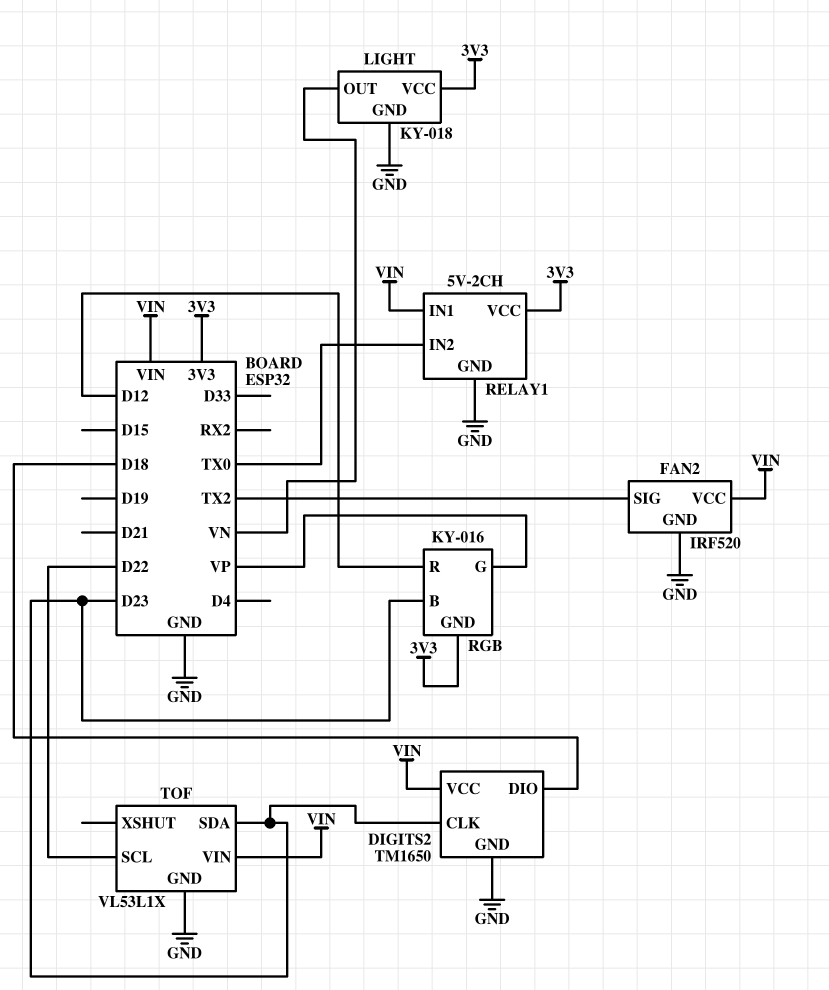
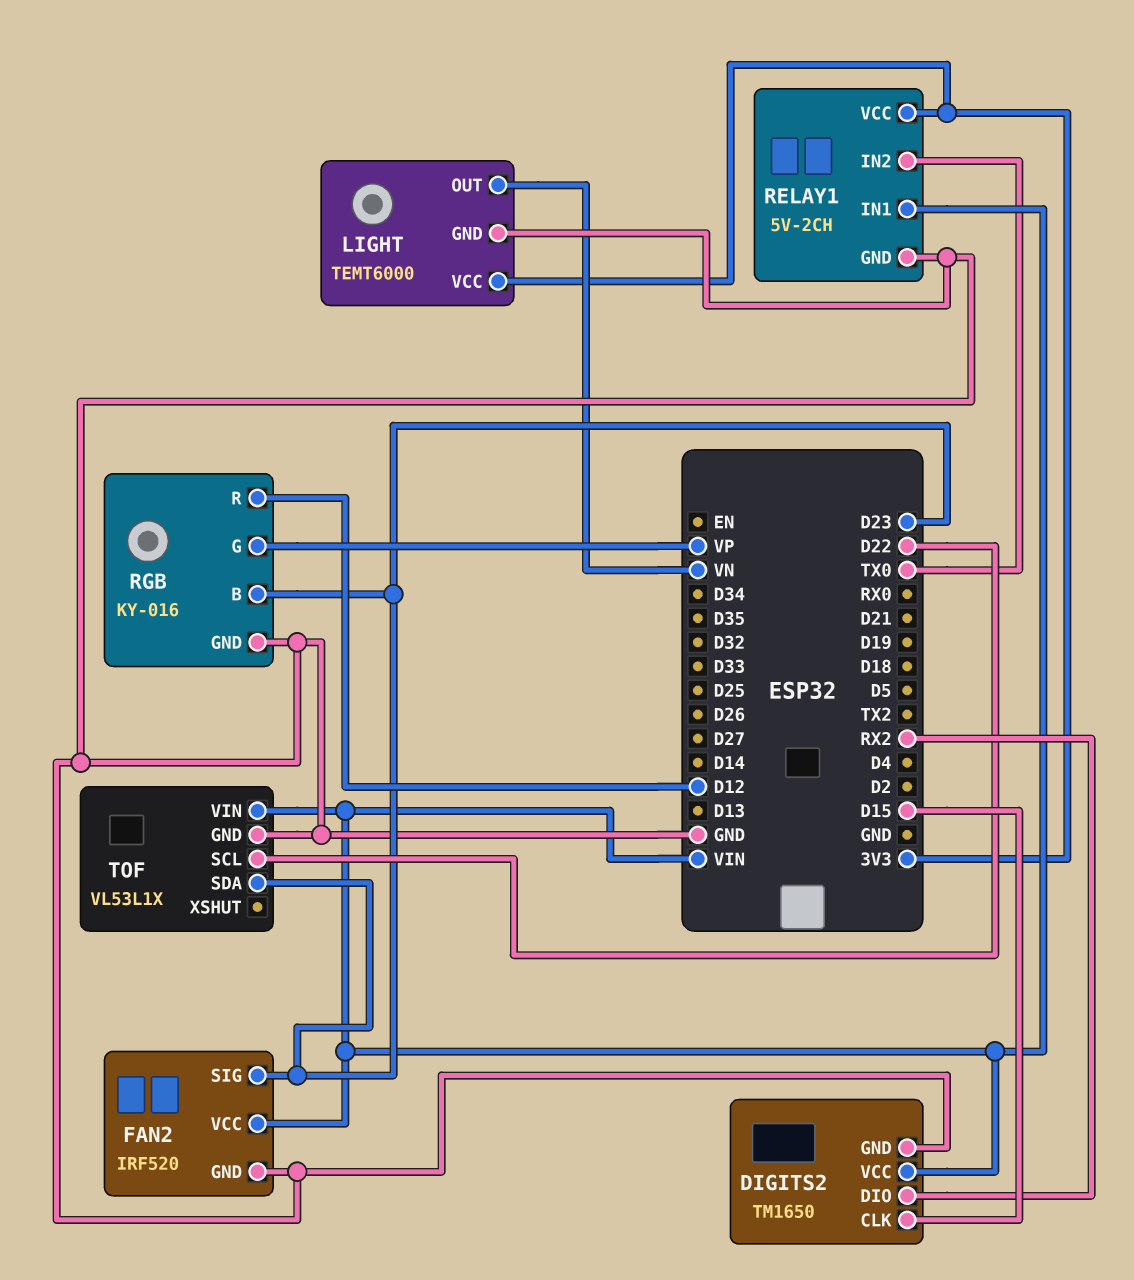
DIGITS2 pin CLK: D23 -> D15
DIGITS2 pin DIO: D18 -> RX2
FAN2 pin SIG: TX2 -> D23
LIGHT: KY-018 -> TEMT6000
RGB pin GND: 3V3 -> GND

